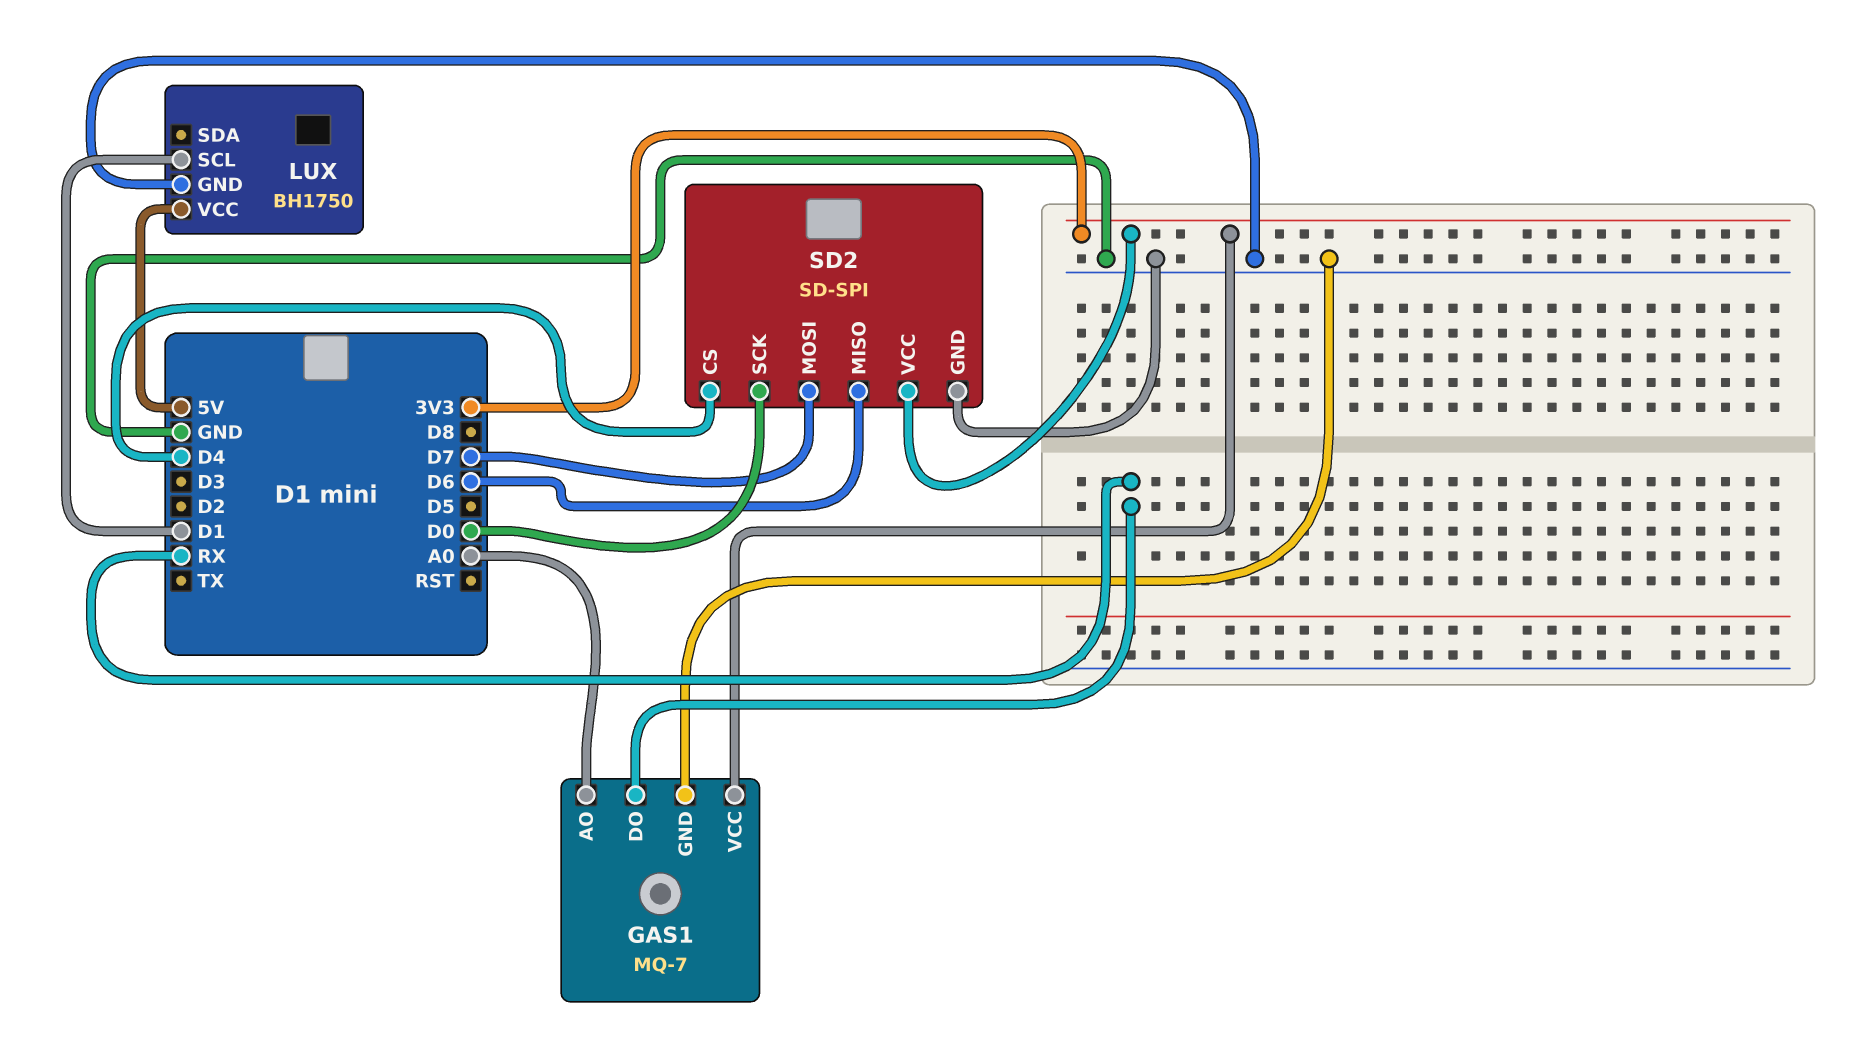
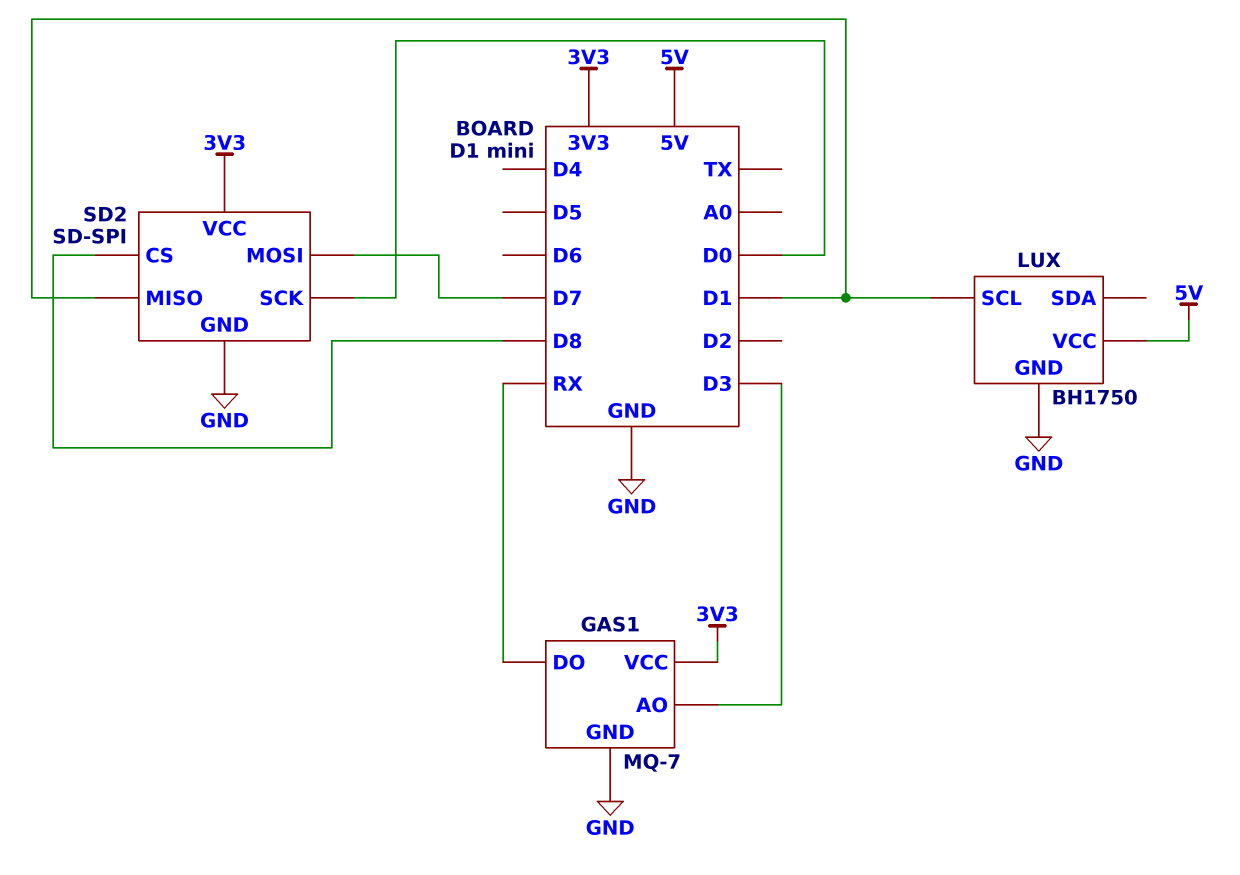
GAS1 pin AO: A0 -> D3
SD2 pin CS: D4 -> D8
SD2 pin MISO: D6 -> D1

